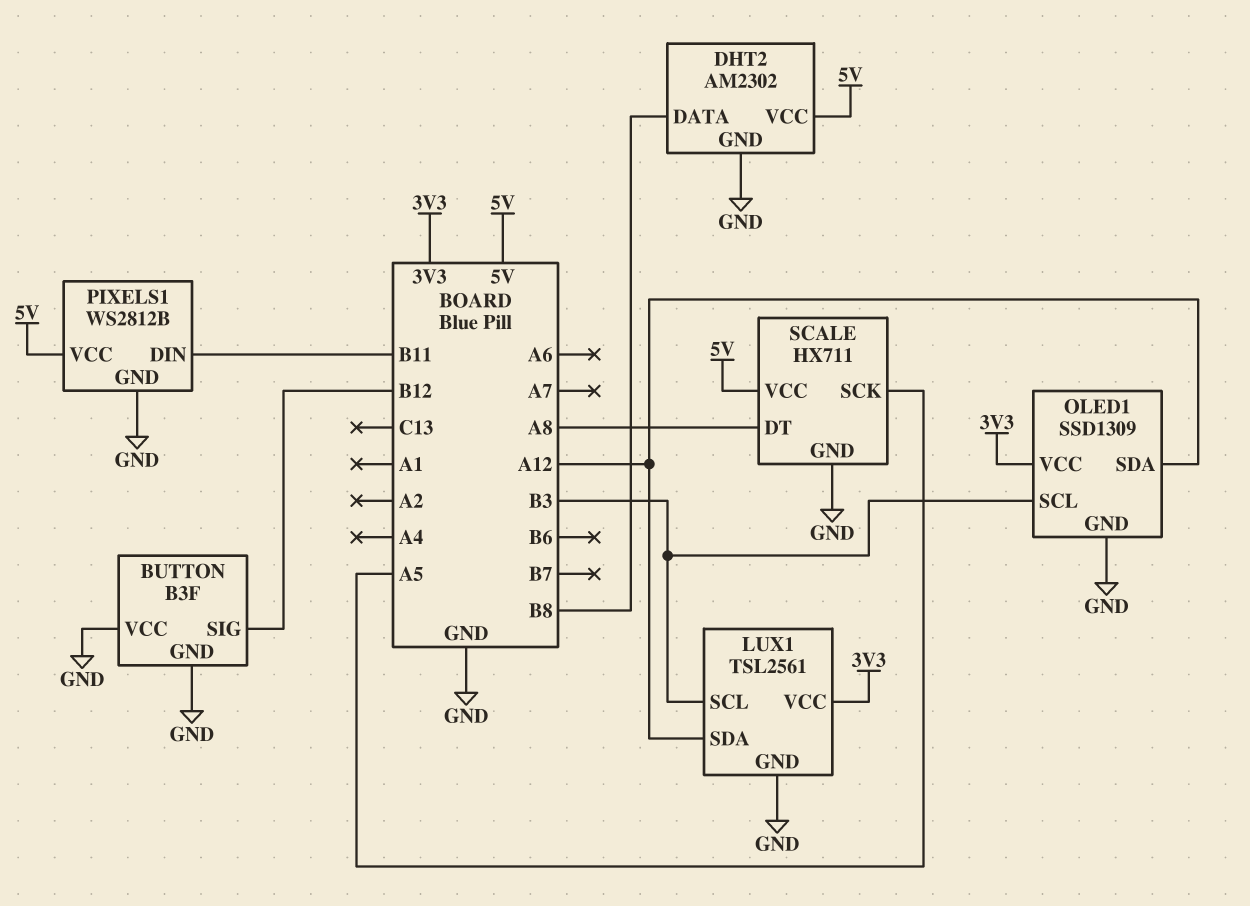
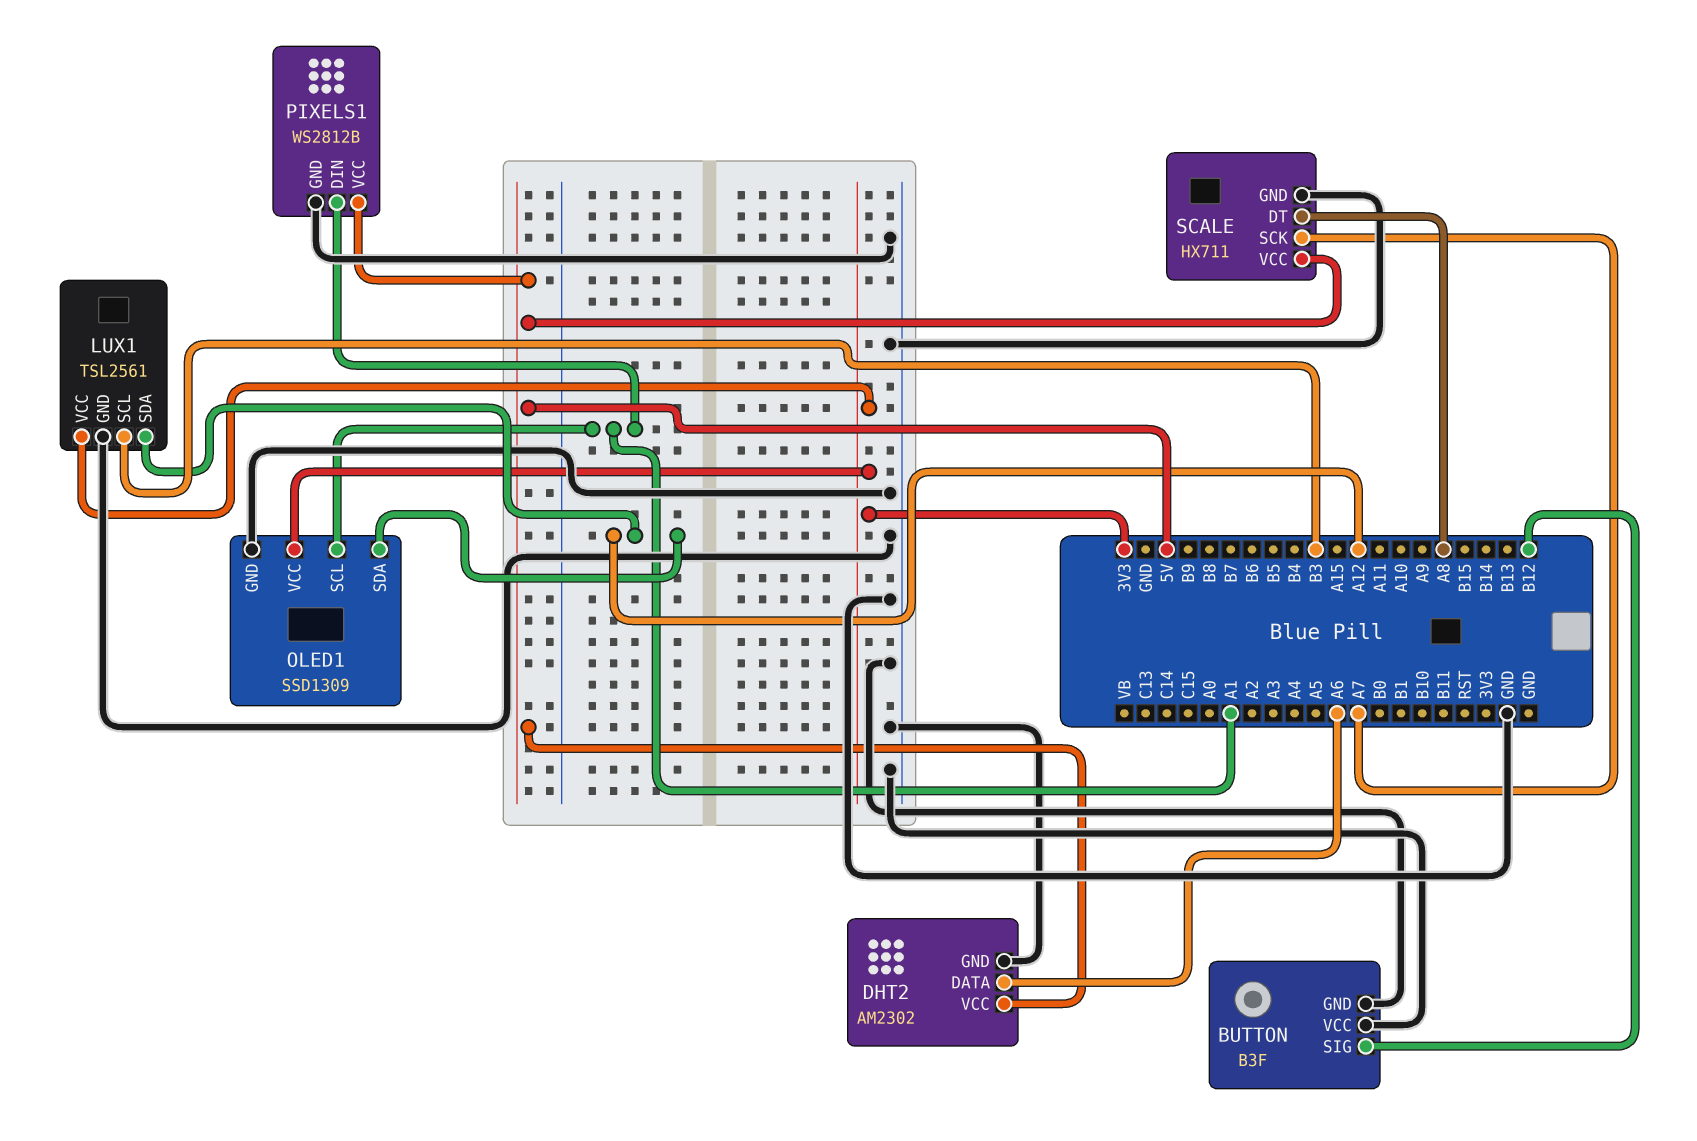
DHT2 pin DATA: B8 -> A6
OLED1 pin SCL: B3 -> A1
PIXELS1 pin DIN: B11 -> A1
SCALE pin SCK: A5 -> A7

